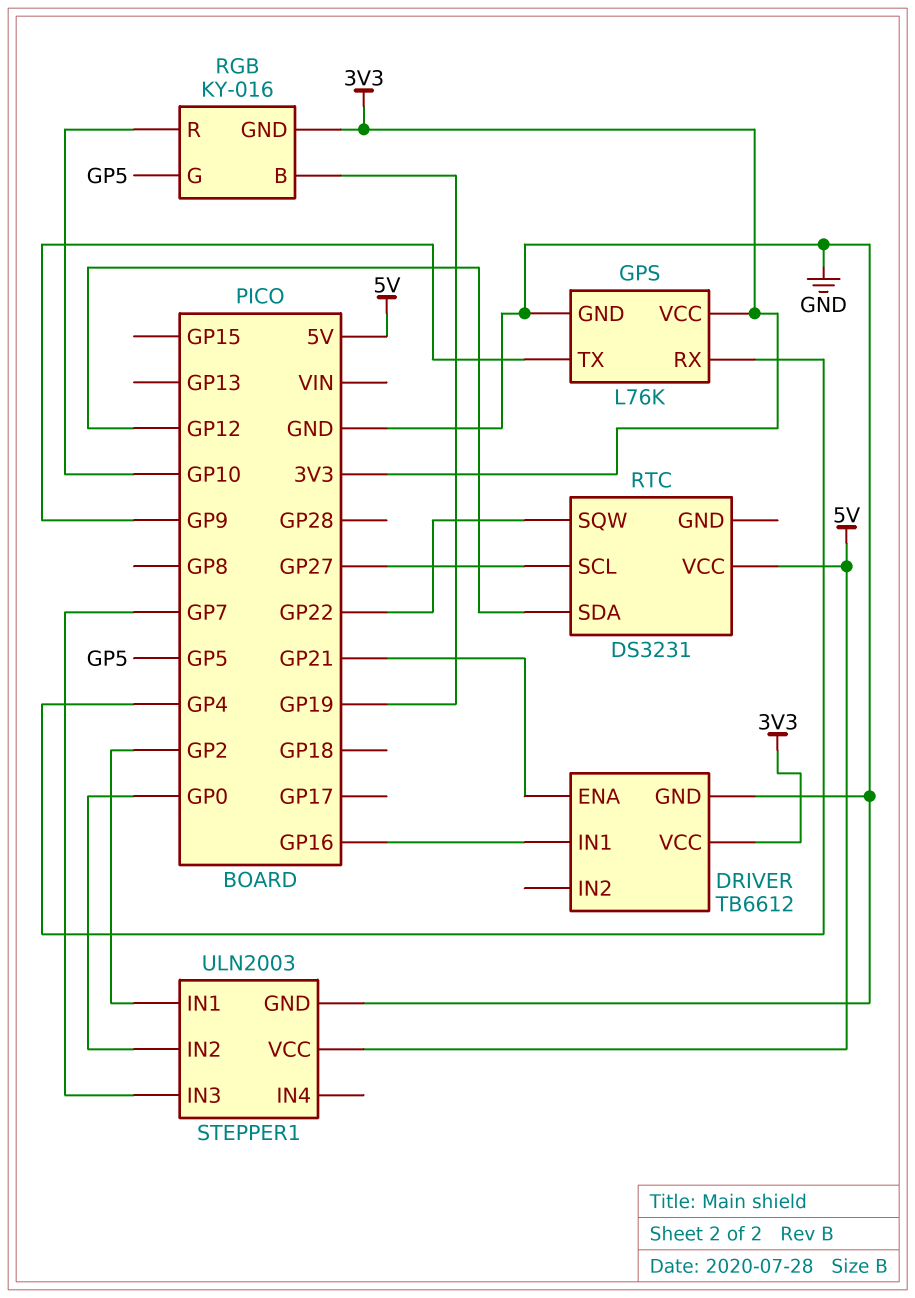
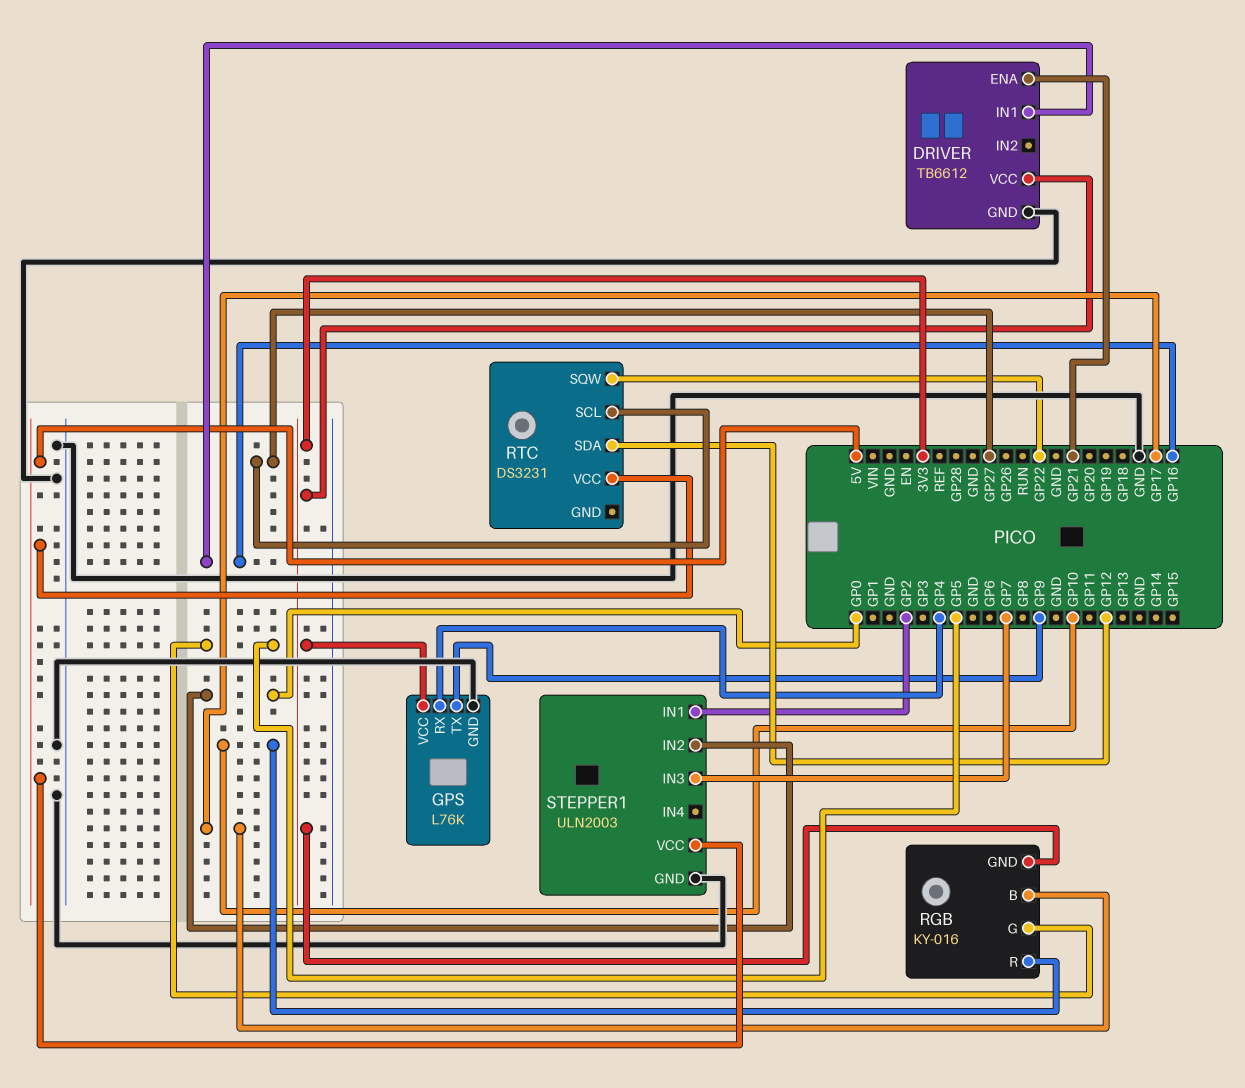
RGB pin B: GP19 -> GP17

